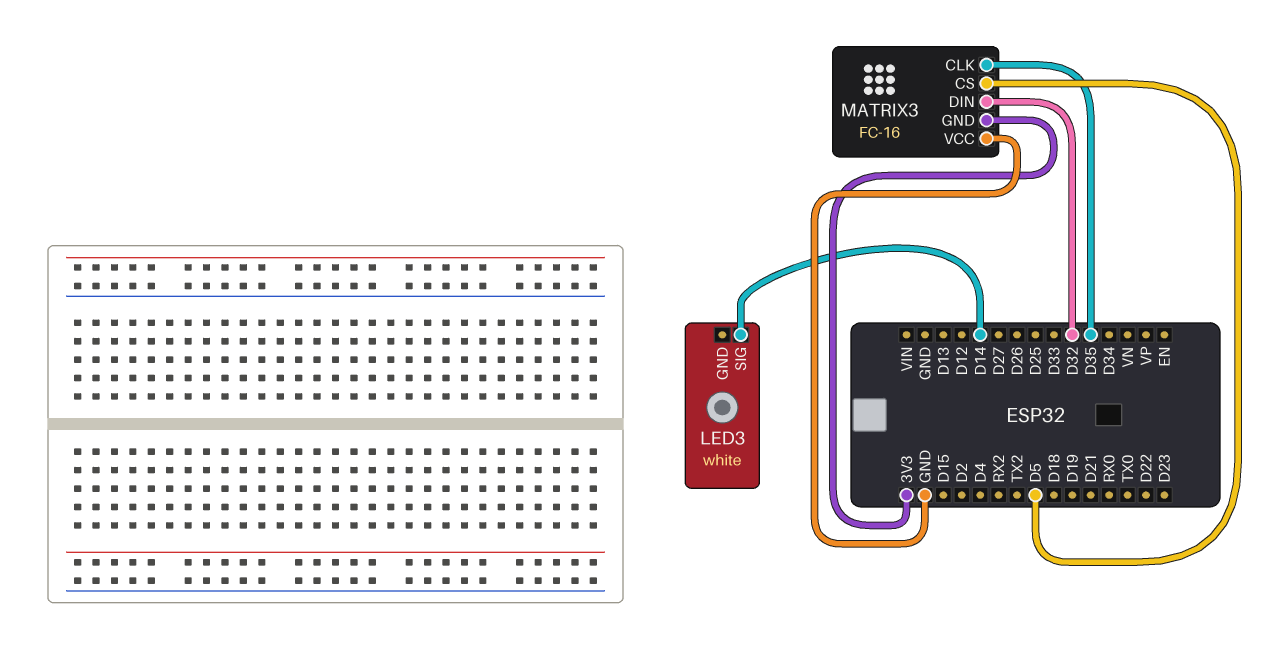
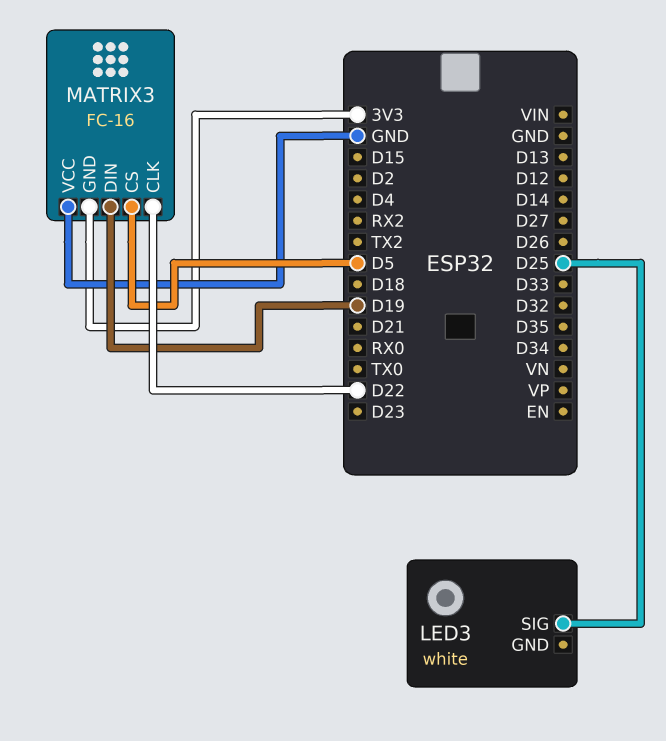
LED3 pin SIG: D14 -> D25
MATRIX3 pin CLK: D35 -> D22
MATRIX3 pin DIN: D32 -> D19

